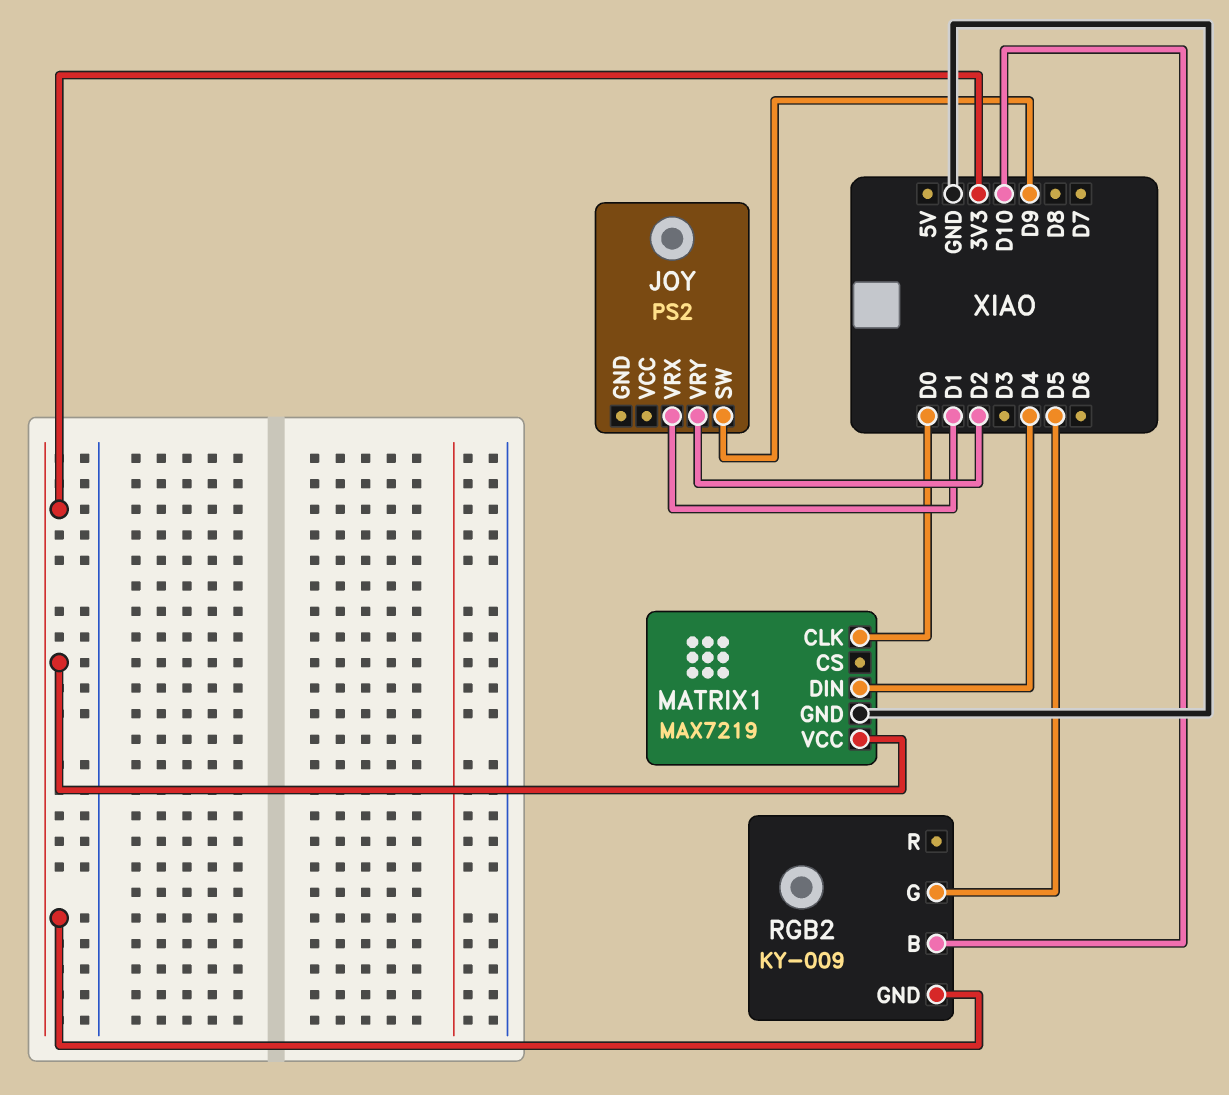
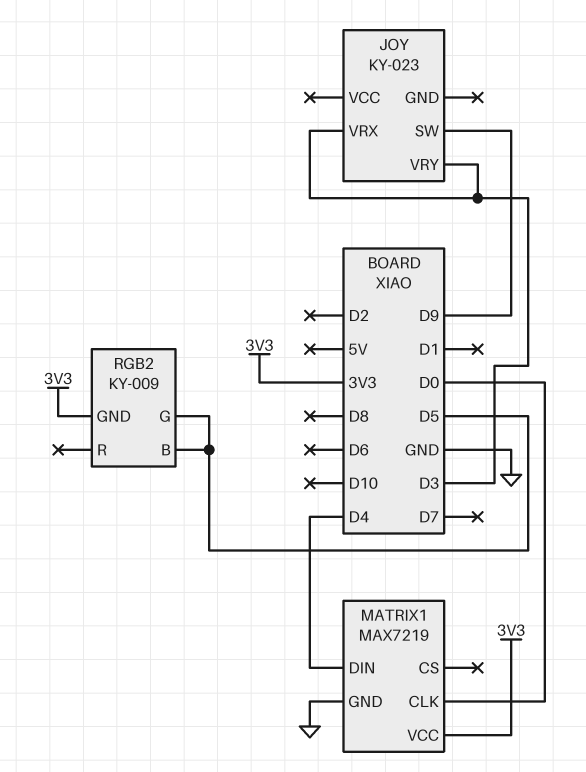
JOY: PS2 -> KY-023
JOY pin VRX: D1 -> D3
JOY pin VRY: D2 -> D3
RGB2 pin B: D10 -> D5

